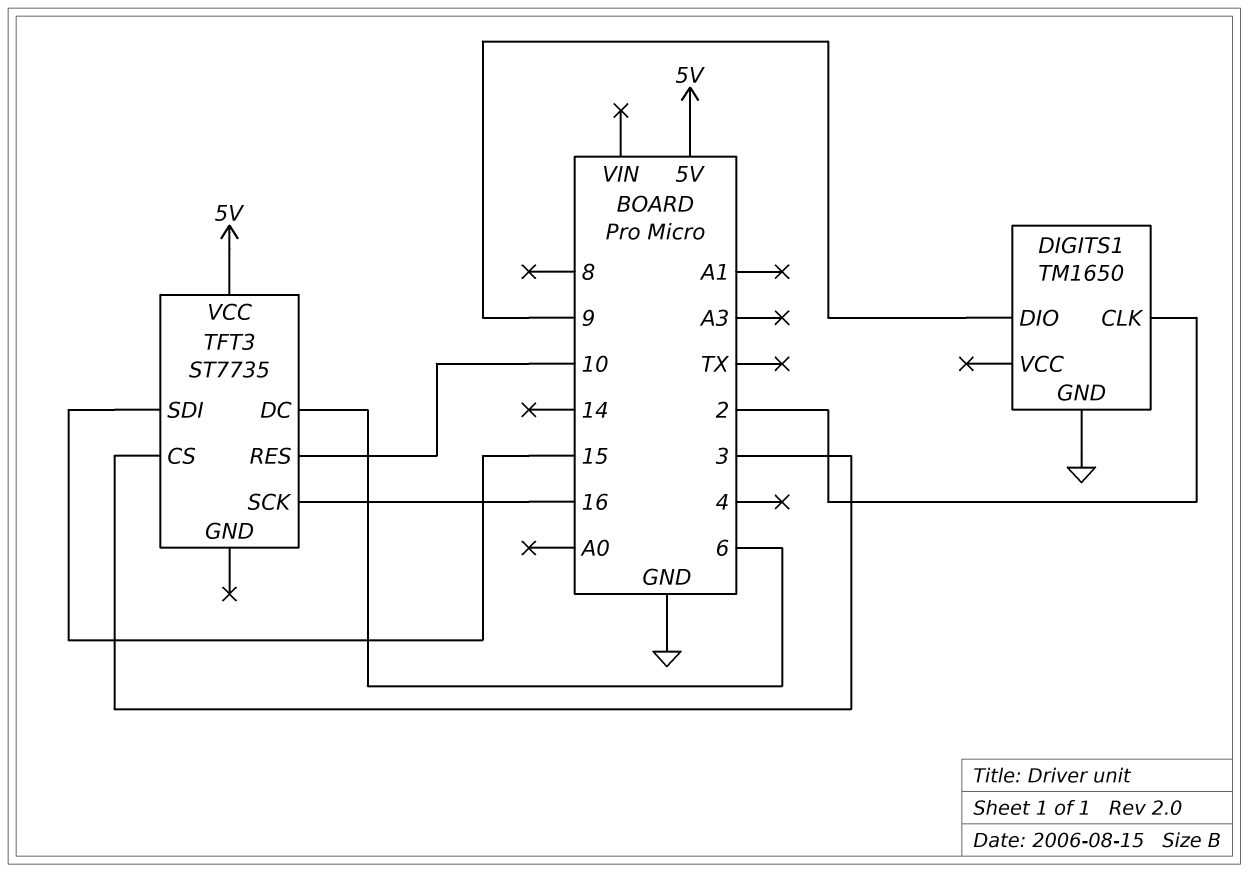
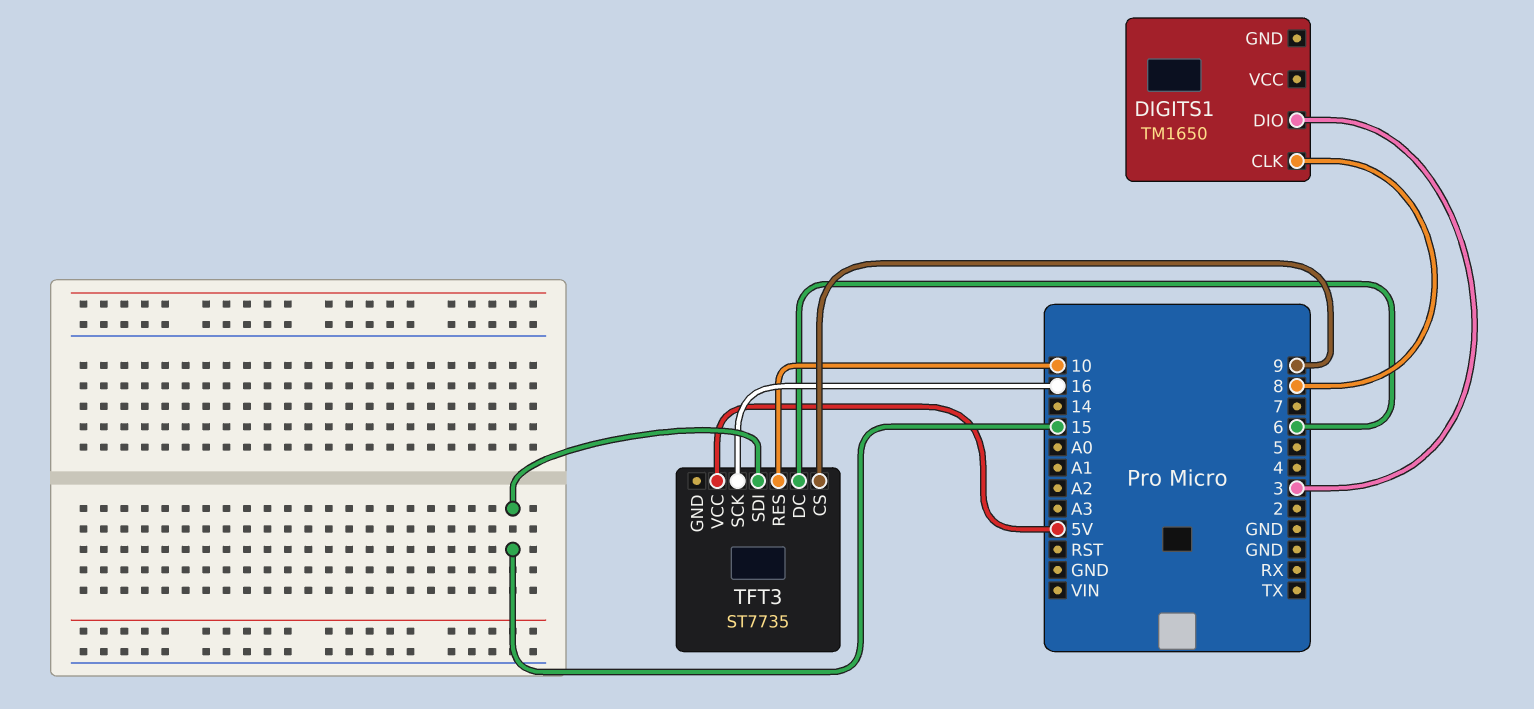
DIGITS1 pin CLK: 2 -> 8
DIGITS1 pin DIO: 9 -> 3
DIGITS1 pin GND: GND -> none
TFT3 pin CS: 3 -> 9

